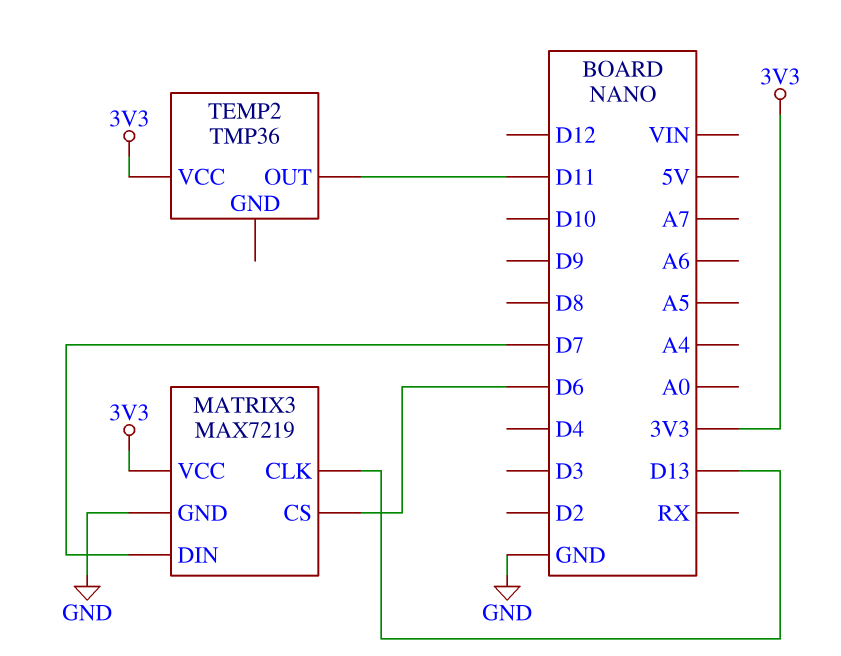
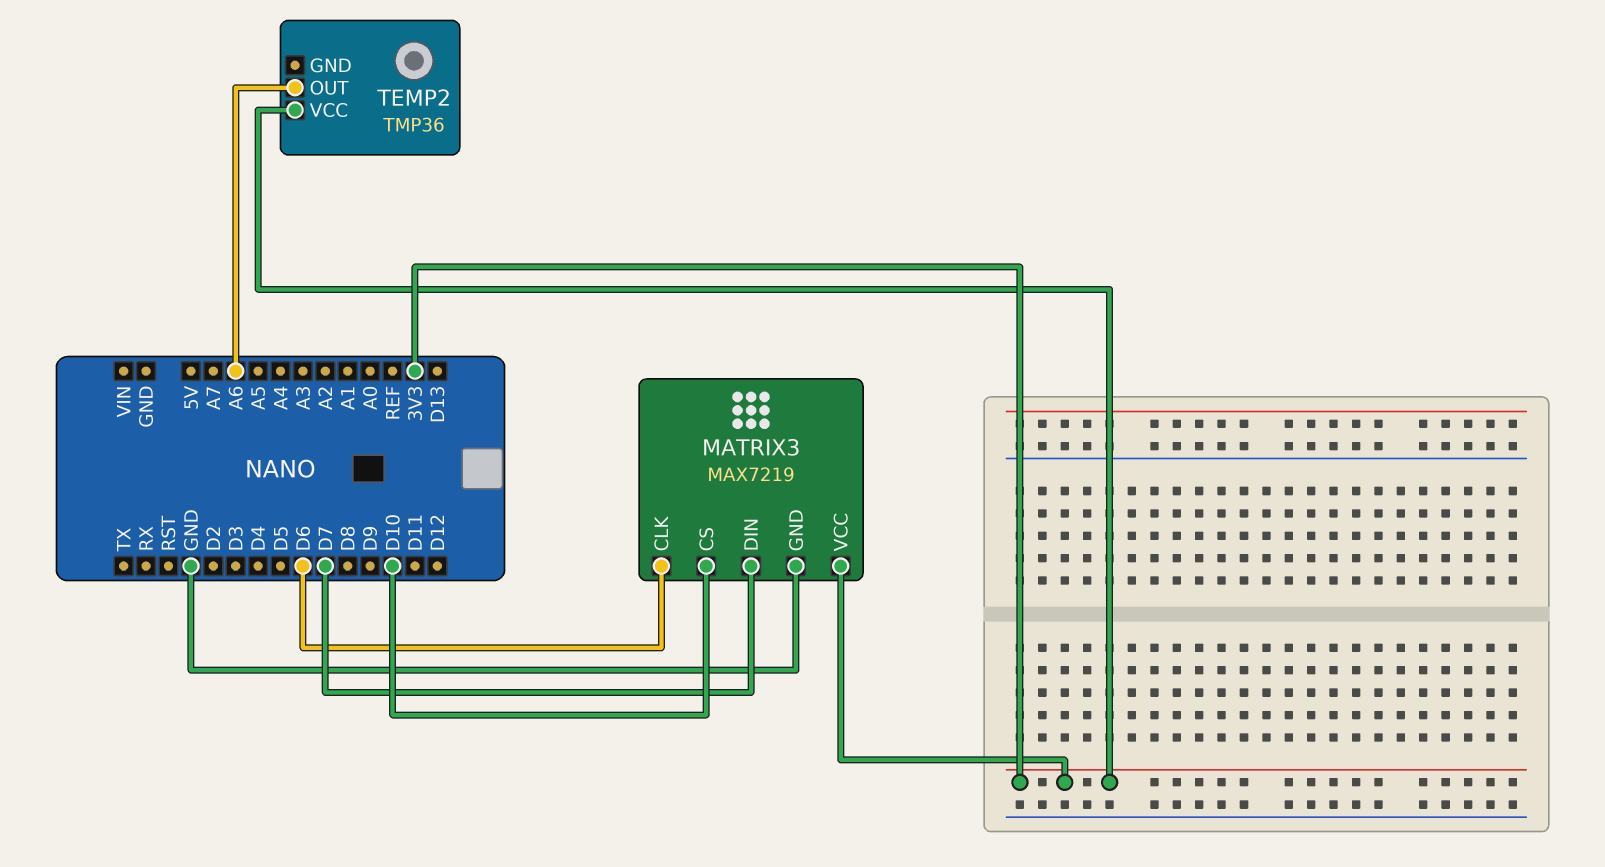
MATRIX3 pin CLK: D13 -> D6
MATRIX3 pin CS: D6 -> D10
TEMP2 pin OUT: D11 -> A6

